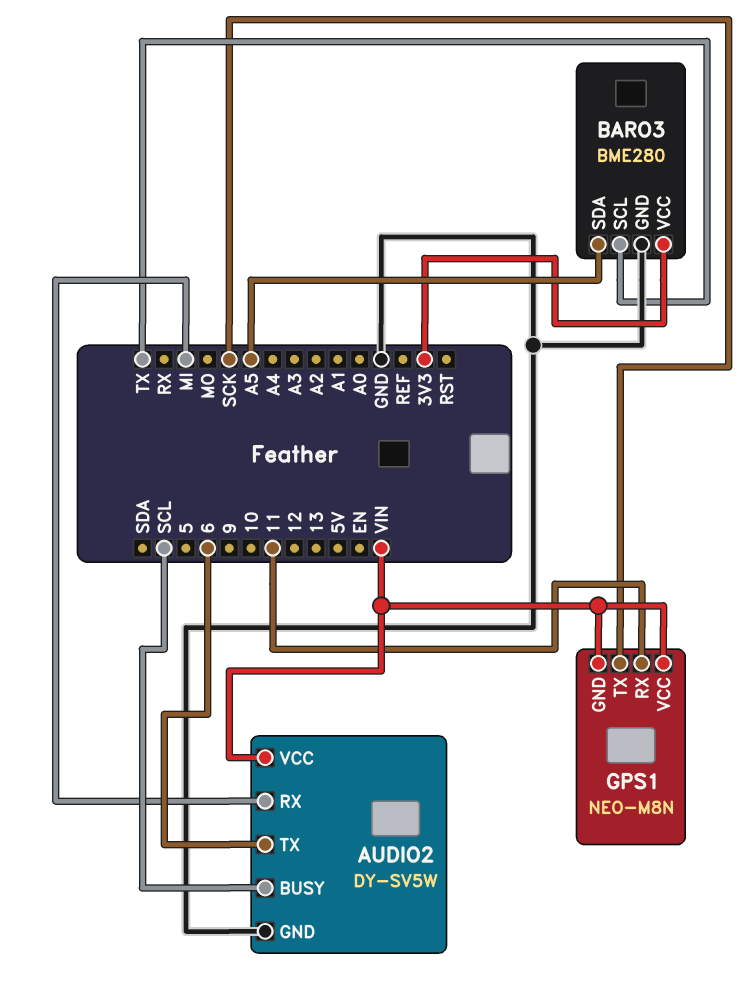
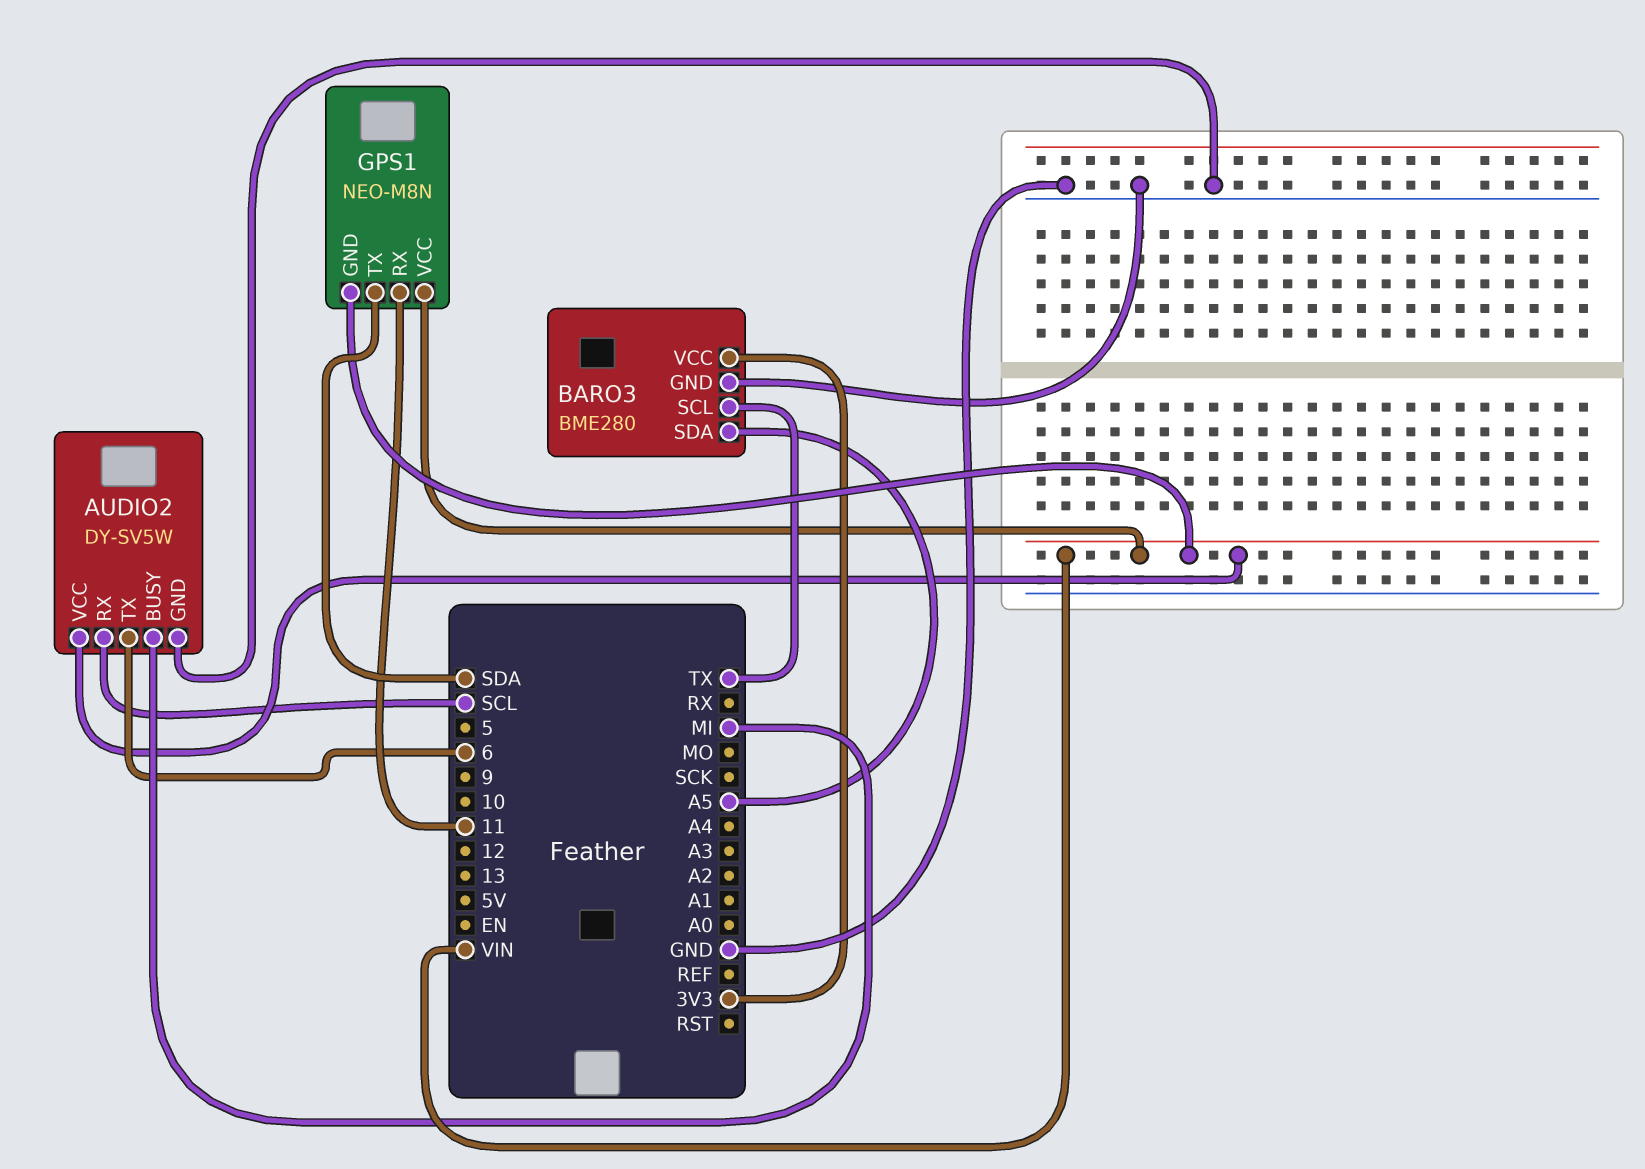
AUDIO2 pin BUSY: SCL -> MI
AUDIO2 pin RX: MI -> SCL
GPS1 pin TX: SCK -> SDA

